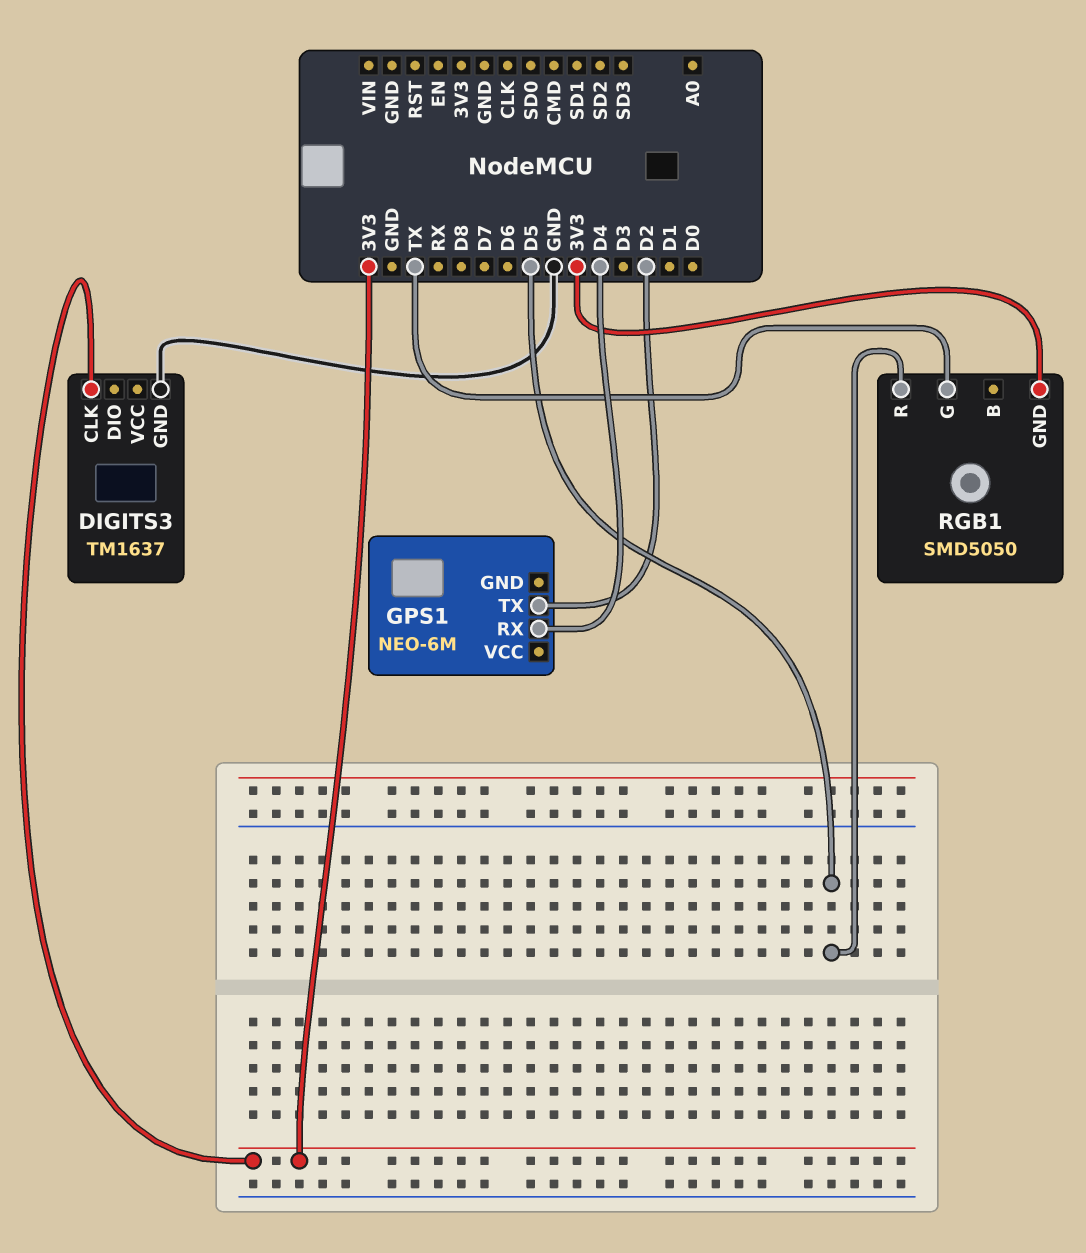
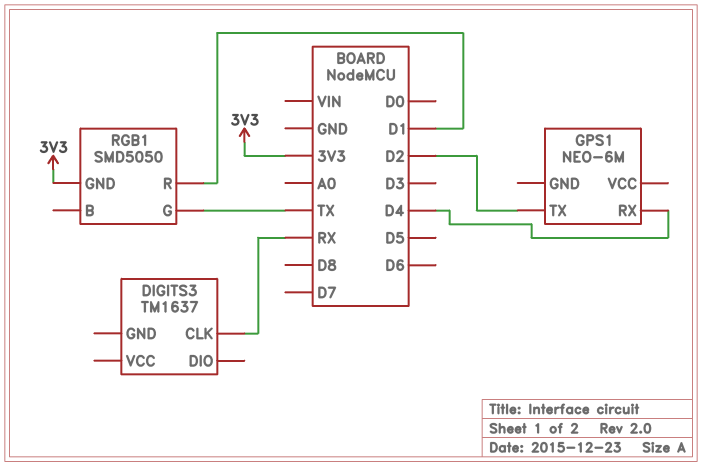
DIGITS3 pin CLK: 3V3 -> RX
DIGITS3 pin GND: GND -> none
RGB1 pin R: D5 -> D1

